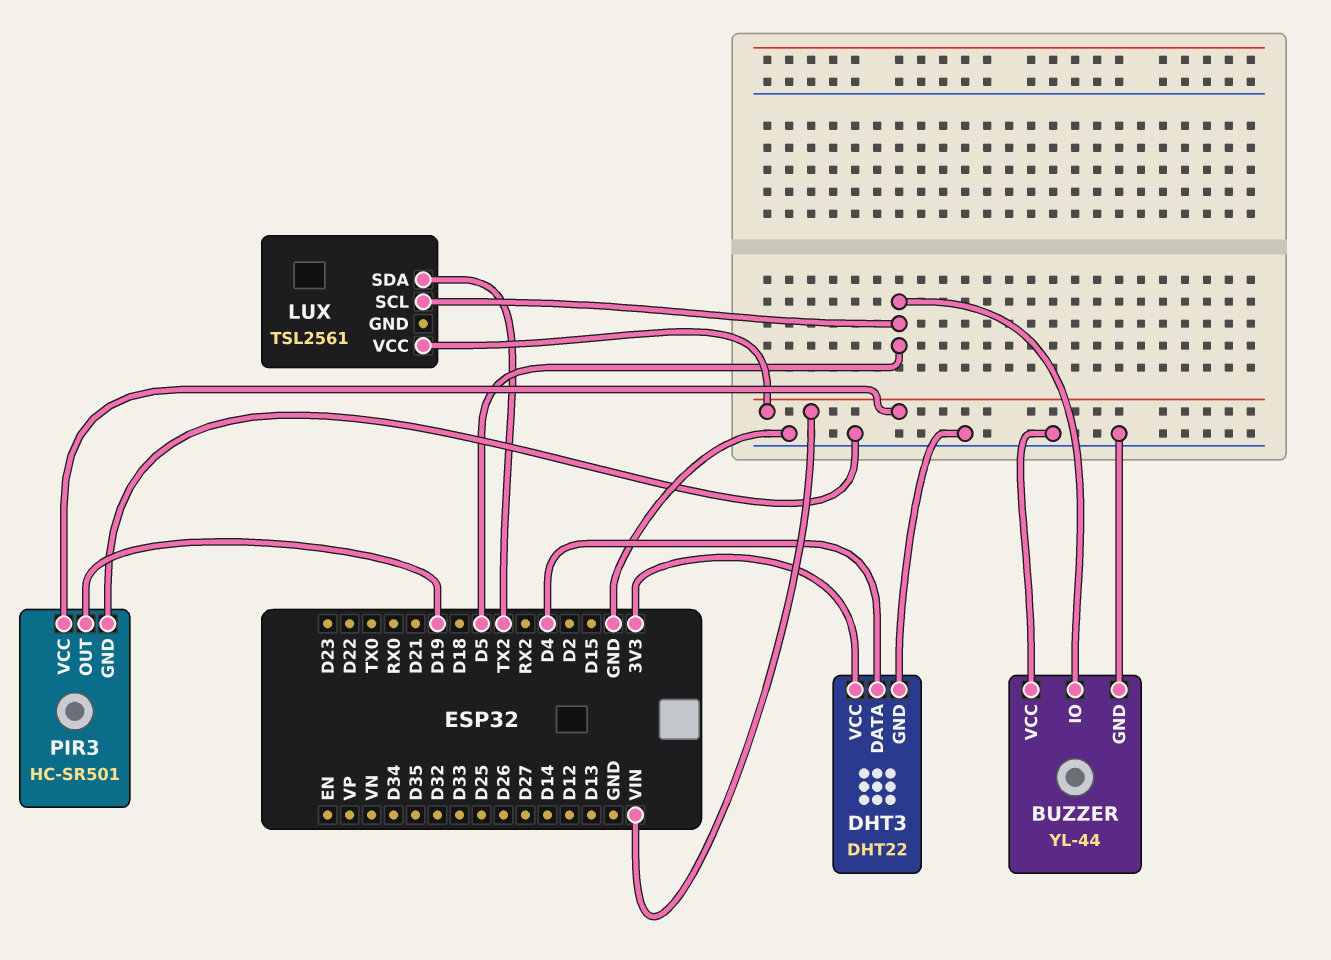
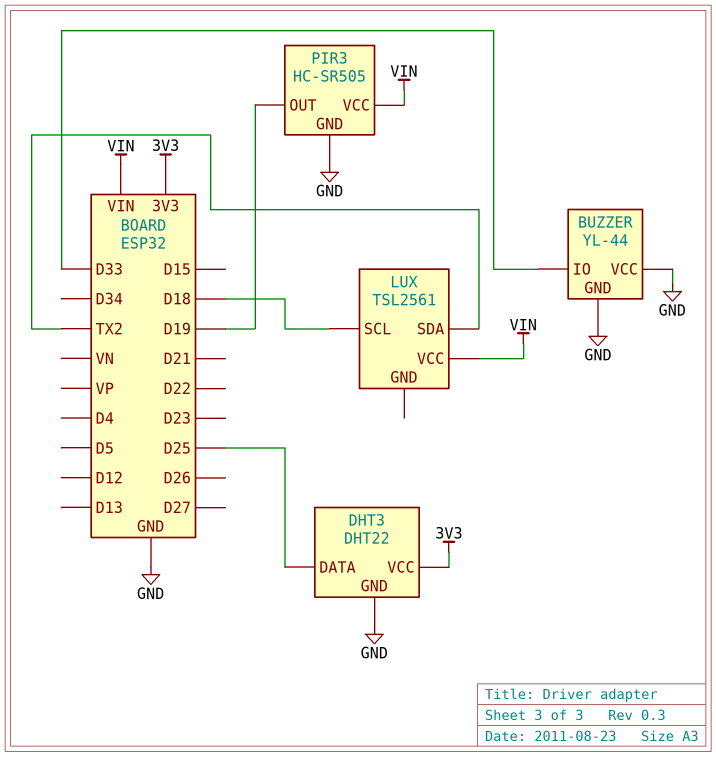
BUZZER pin IO: D5 -> D33
DHT3 pin DATA: D4 -> D25
LUX pin SCL: D5 -> D18
PIR3: HC-SR501 -> HC-SR505

